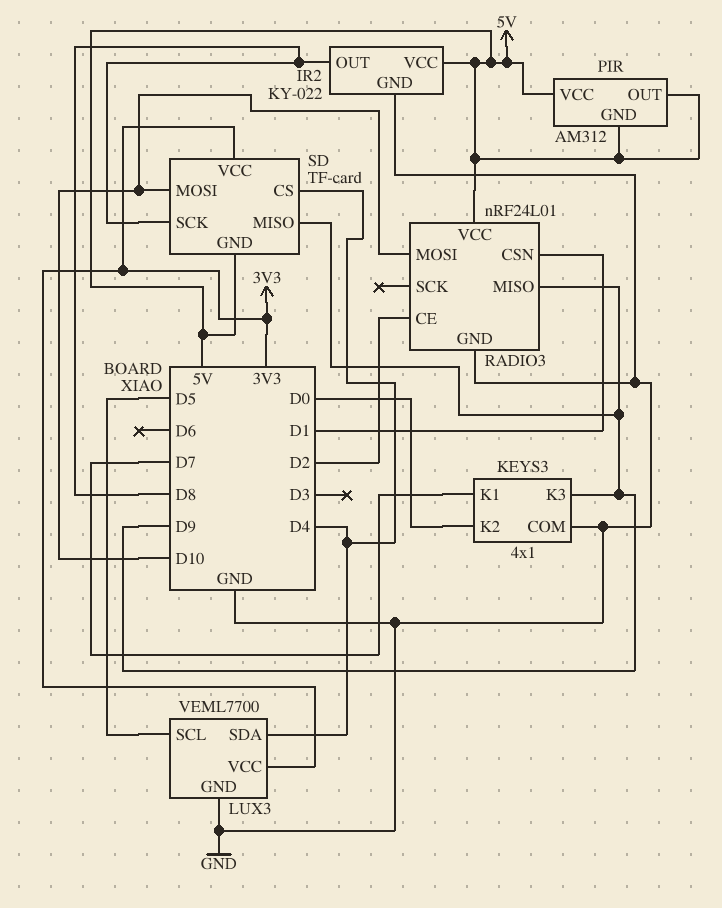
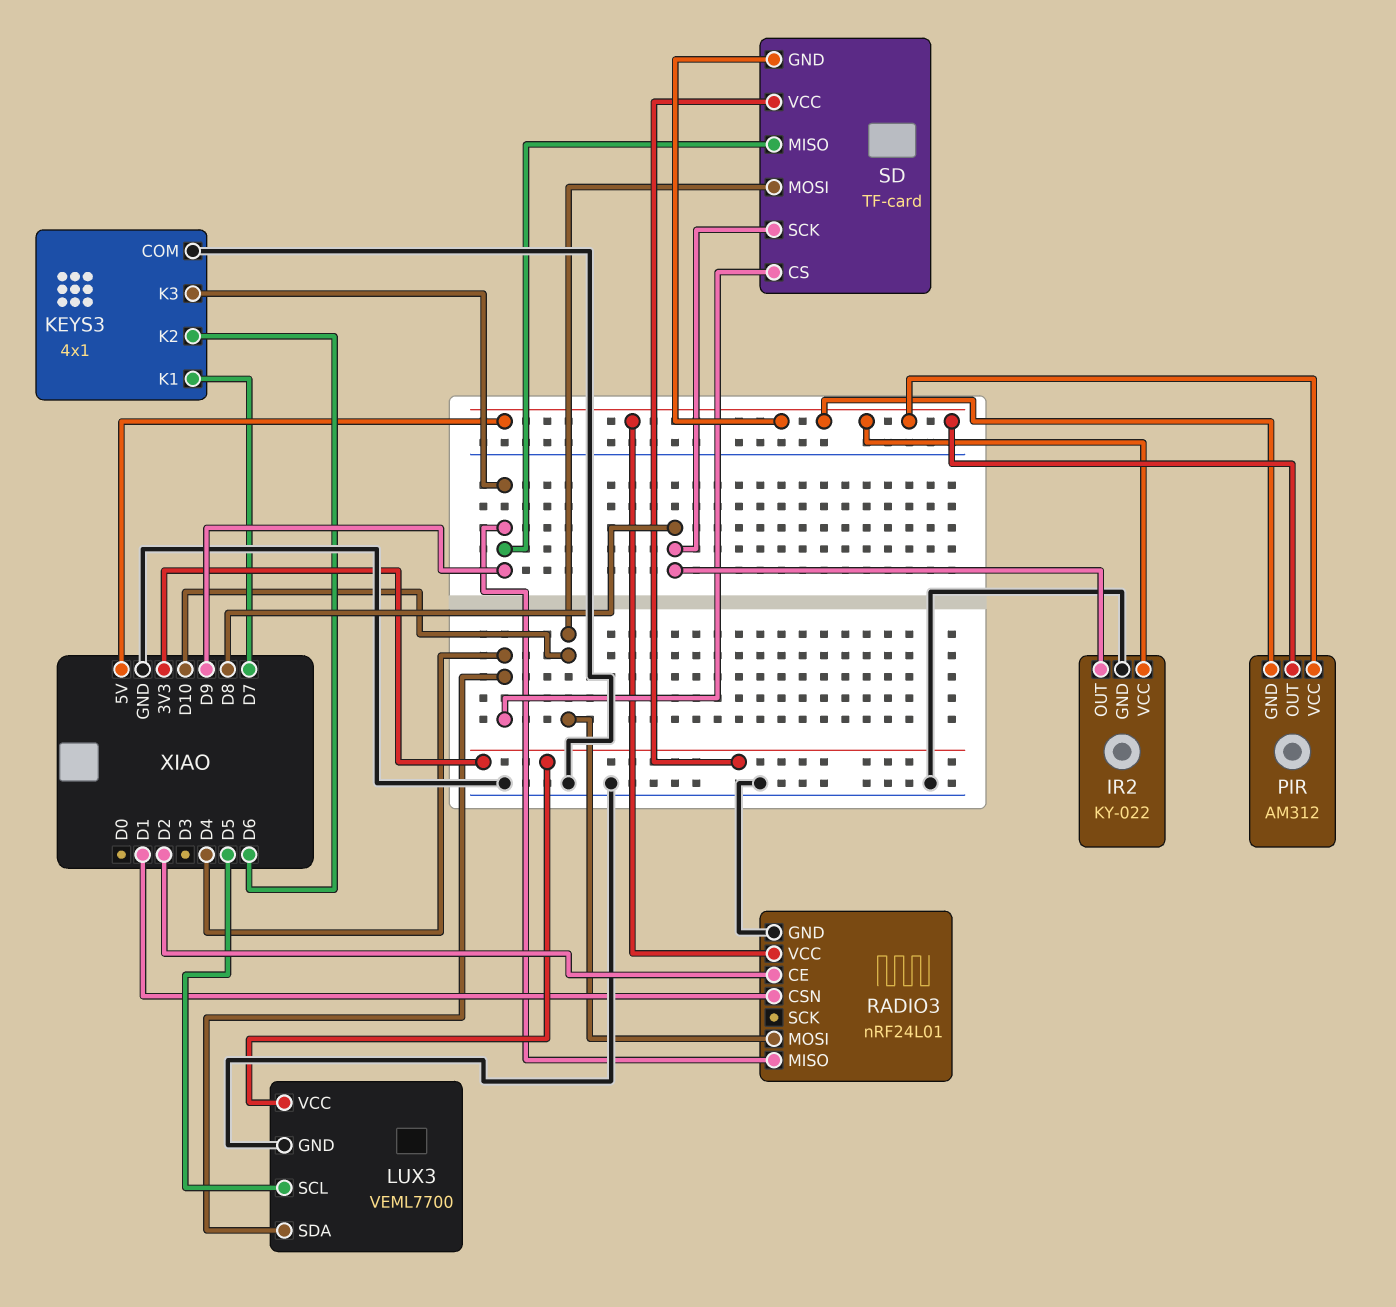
KEYS3 pin K2: D0 -> D6

